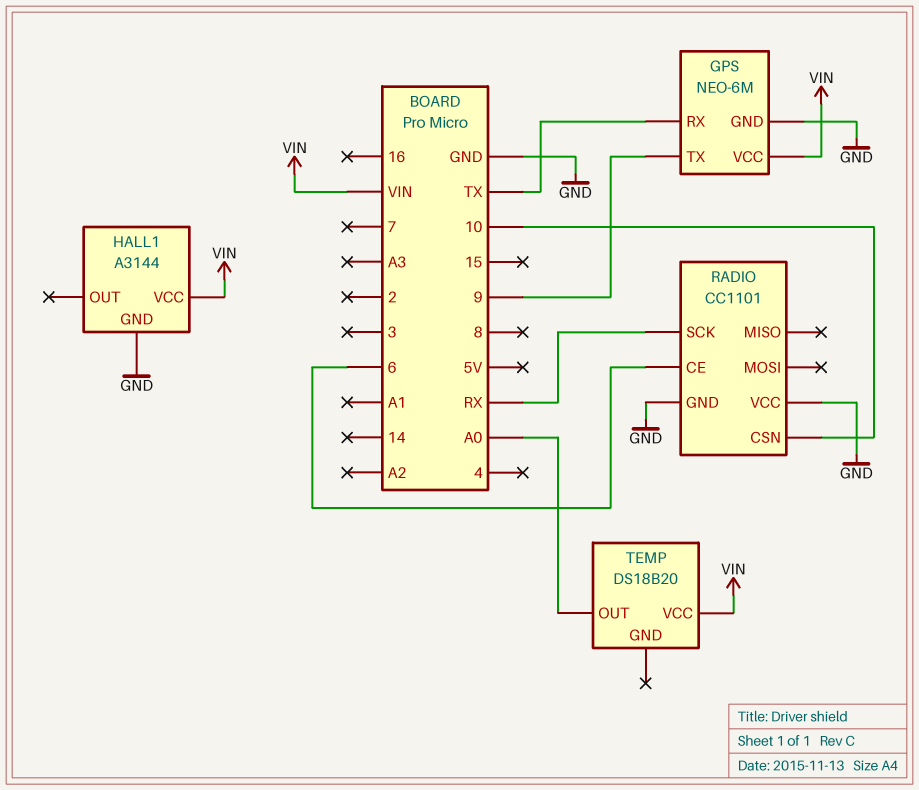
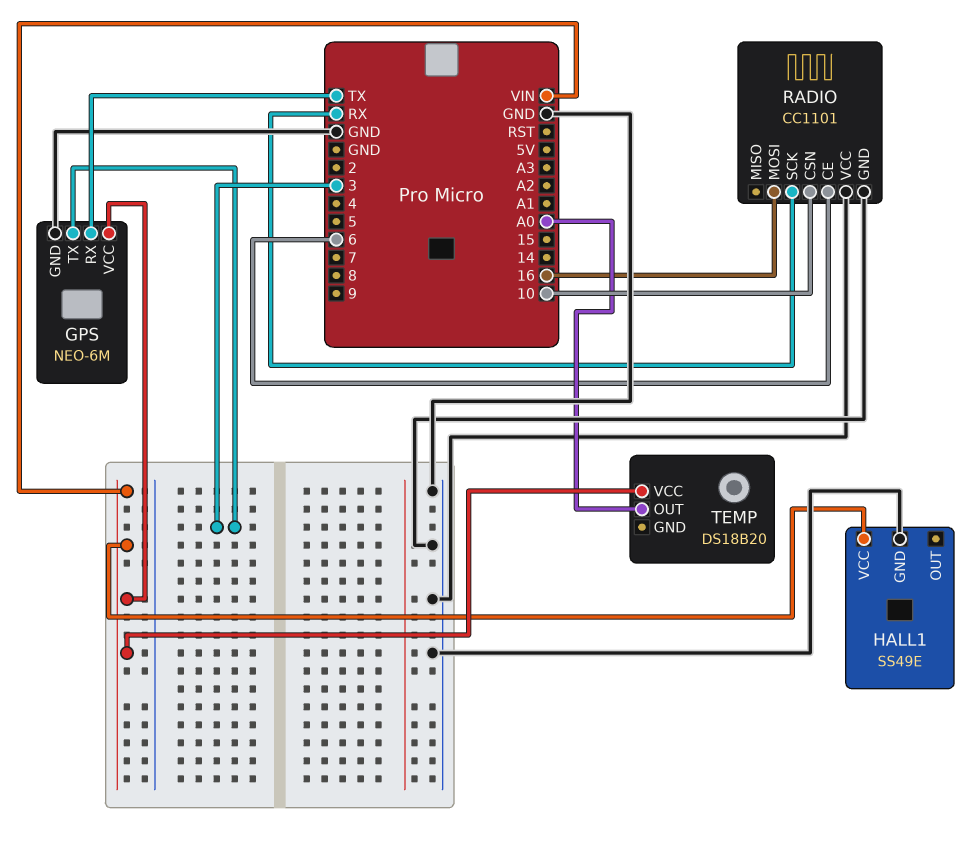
GPS pin TX: 9 -> 3
HALL1: A3144 -> SS49E
RADIO pin MOSI: none -> 16

